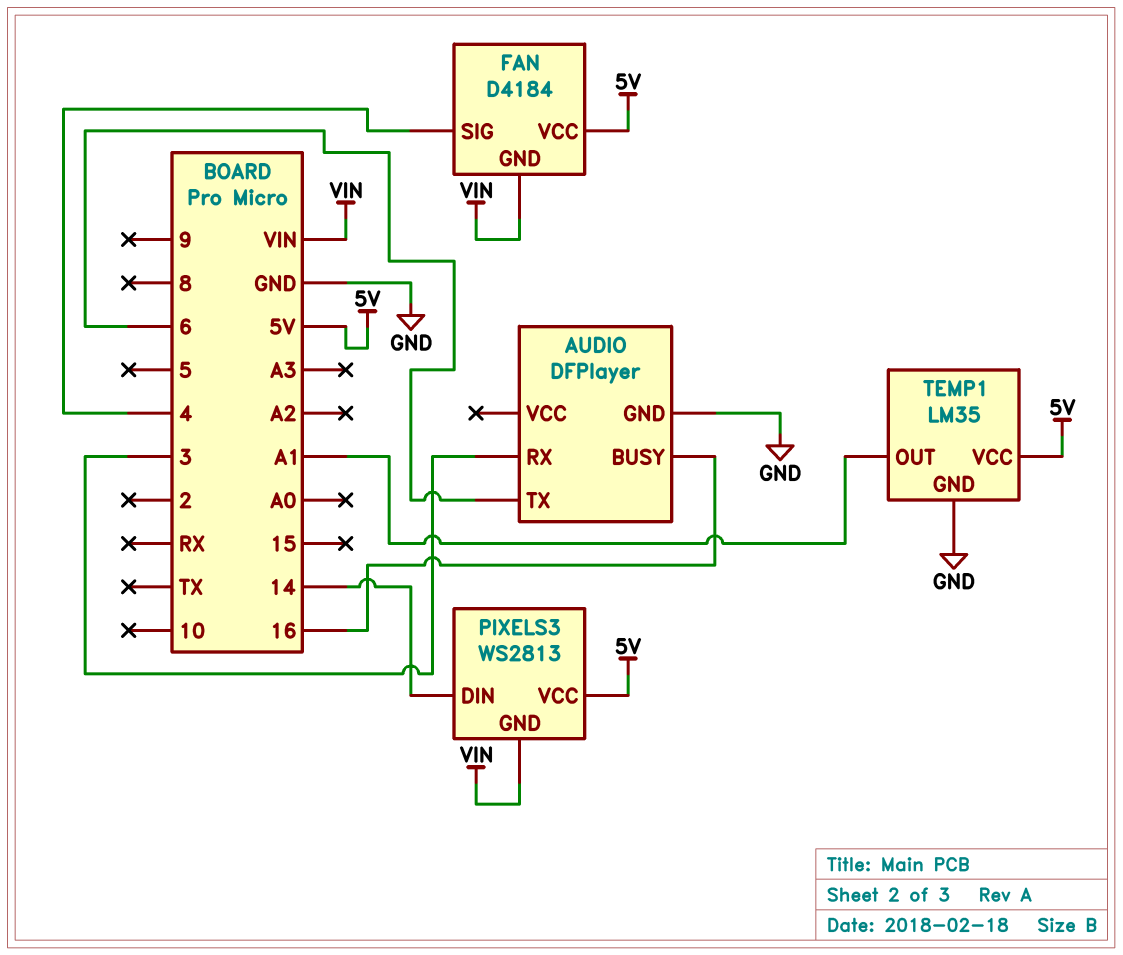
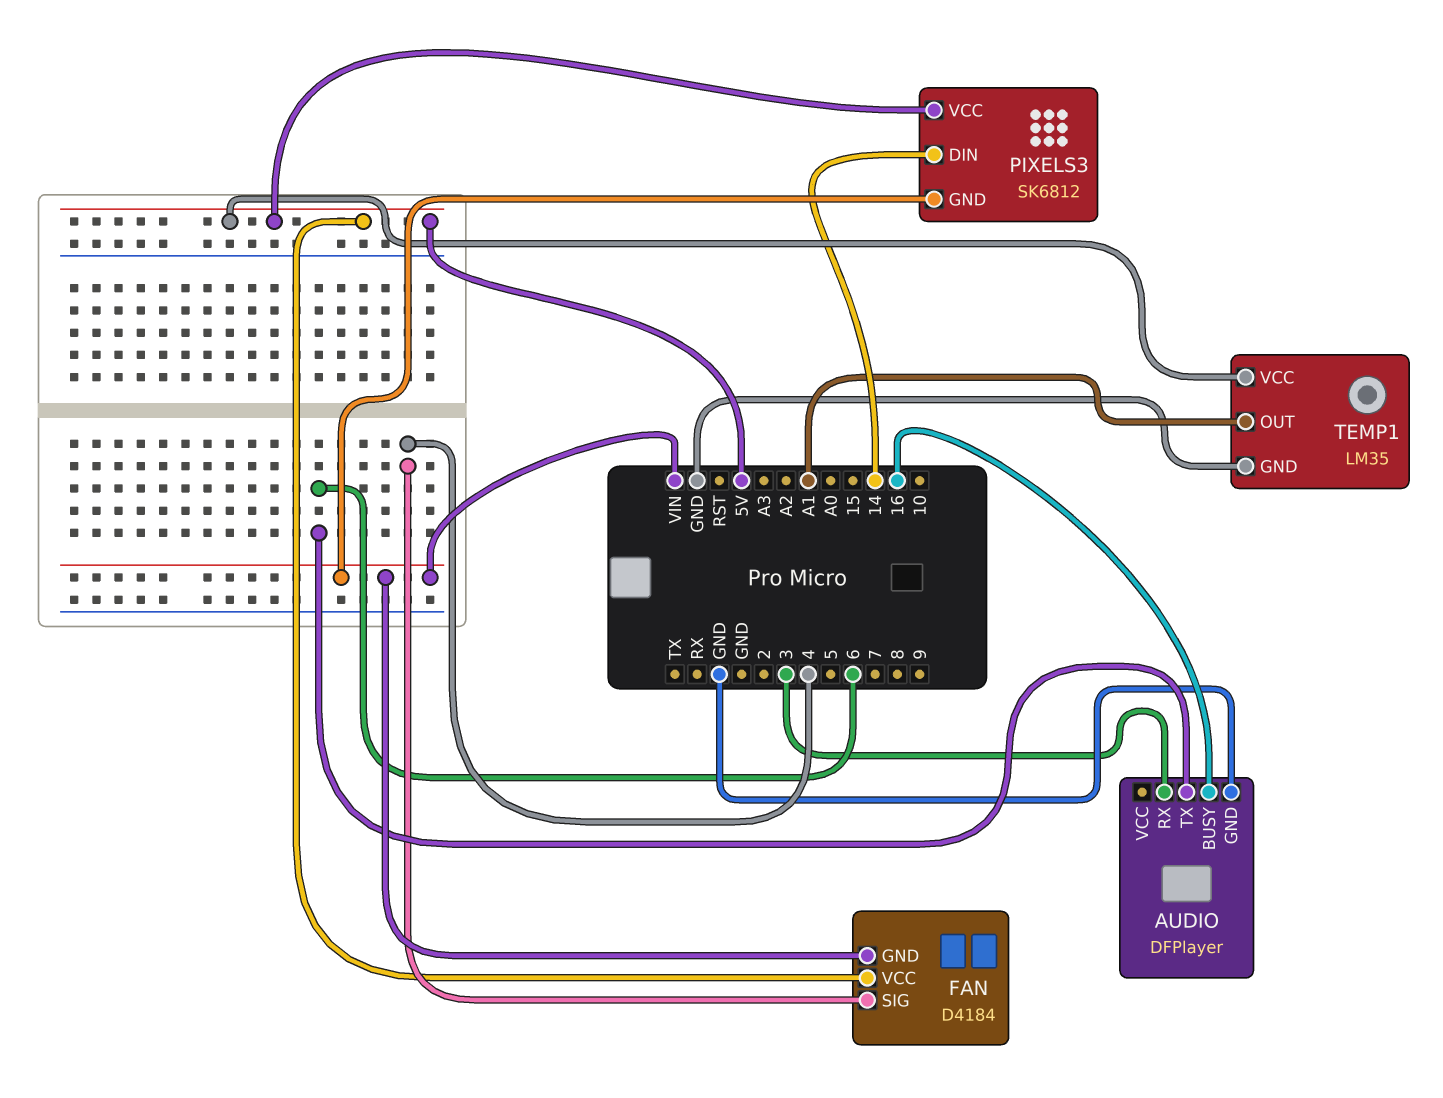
PIXELS3: WS2813 -> SK6812

